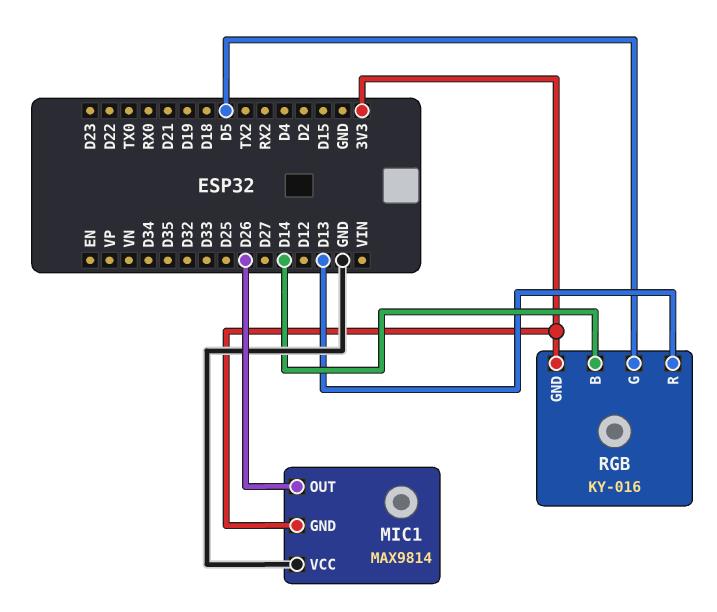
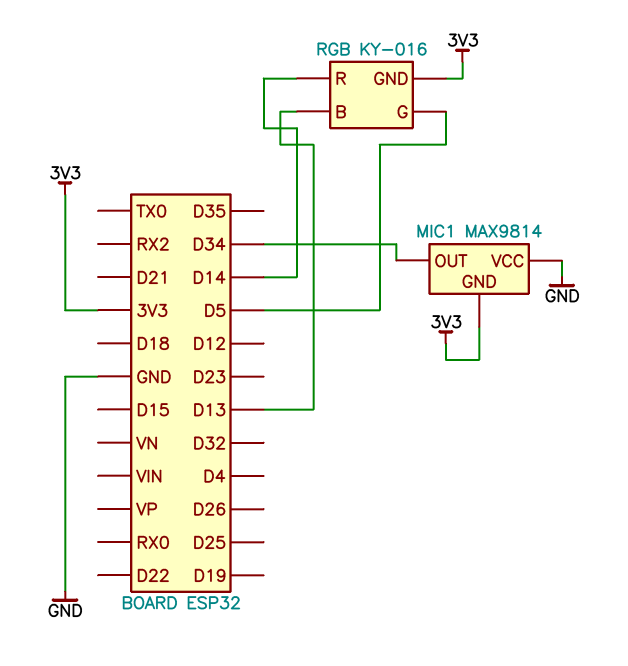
MIC1 pin OUT: D26 -> D34
RGB pin B: D14 -> D13
RGB pin R: D13 -> D14

